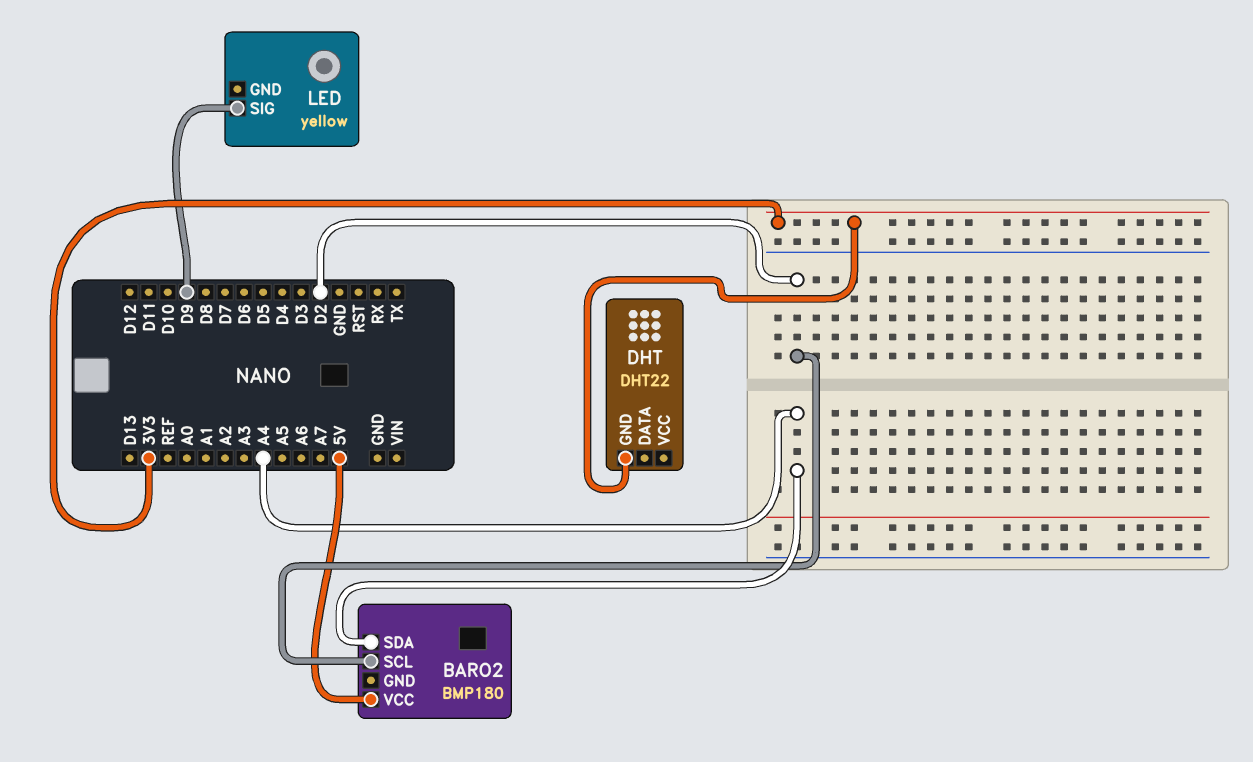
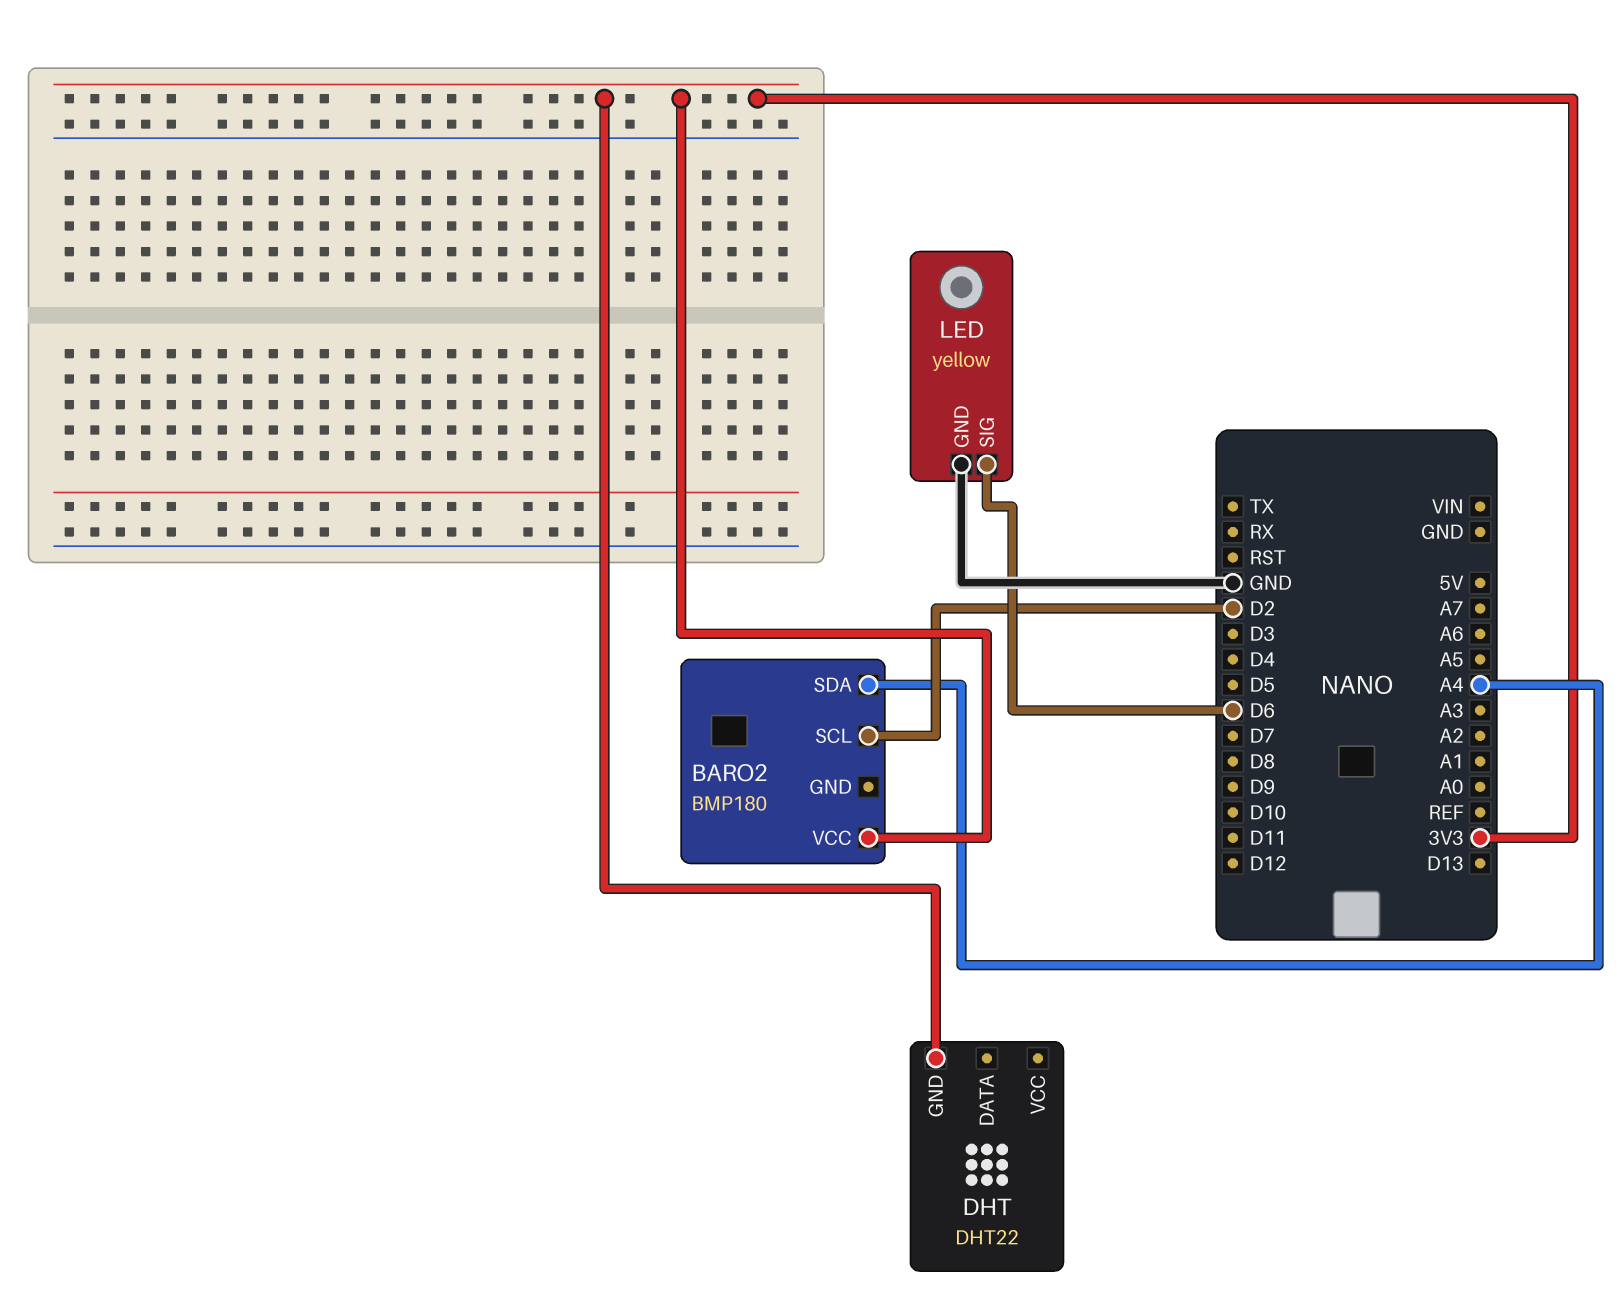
BARO2 pin VCC: 5V -> 3V3
LED pin GND: none -> GND
LED pin SIG: D9 -> D6

